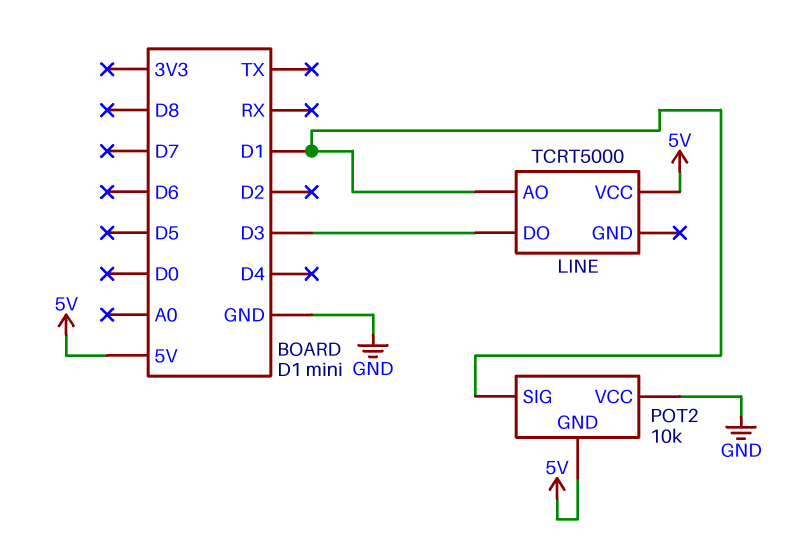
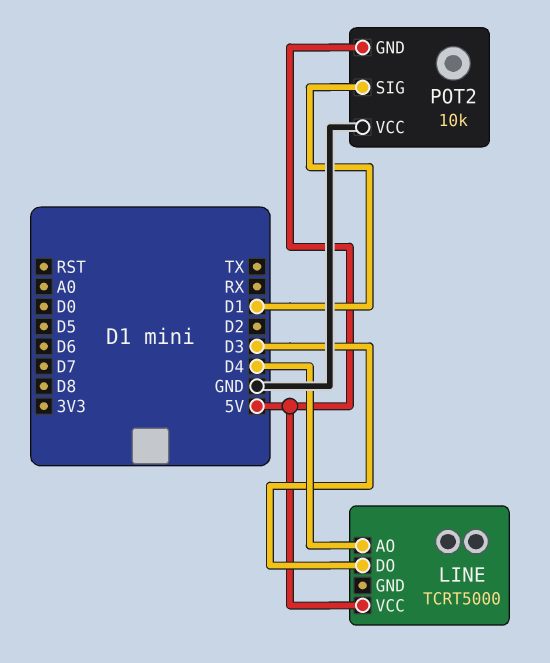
LINE pin AO: D1 -> D4

